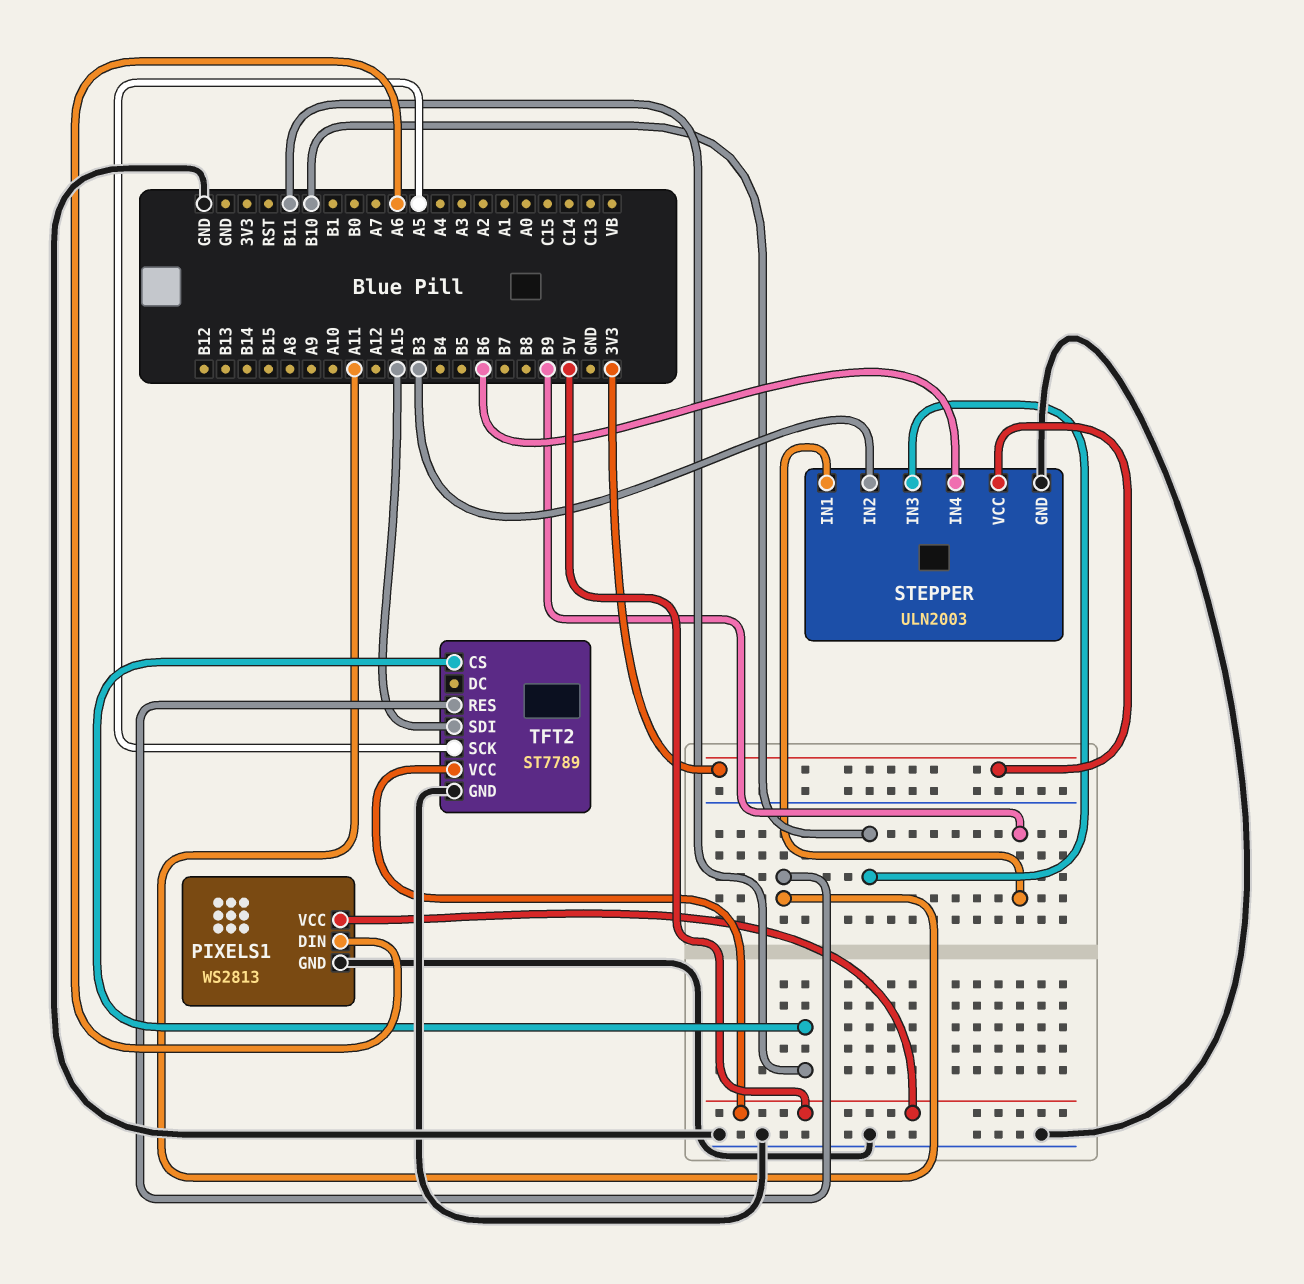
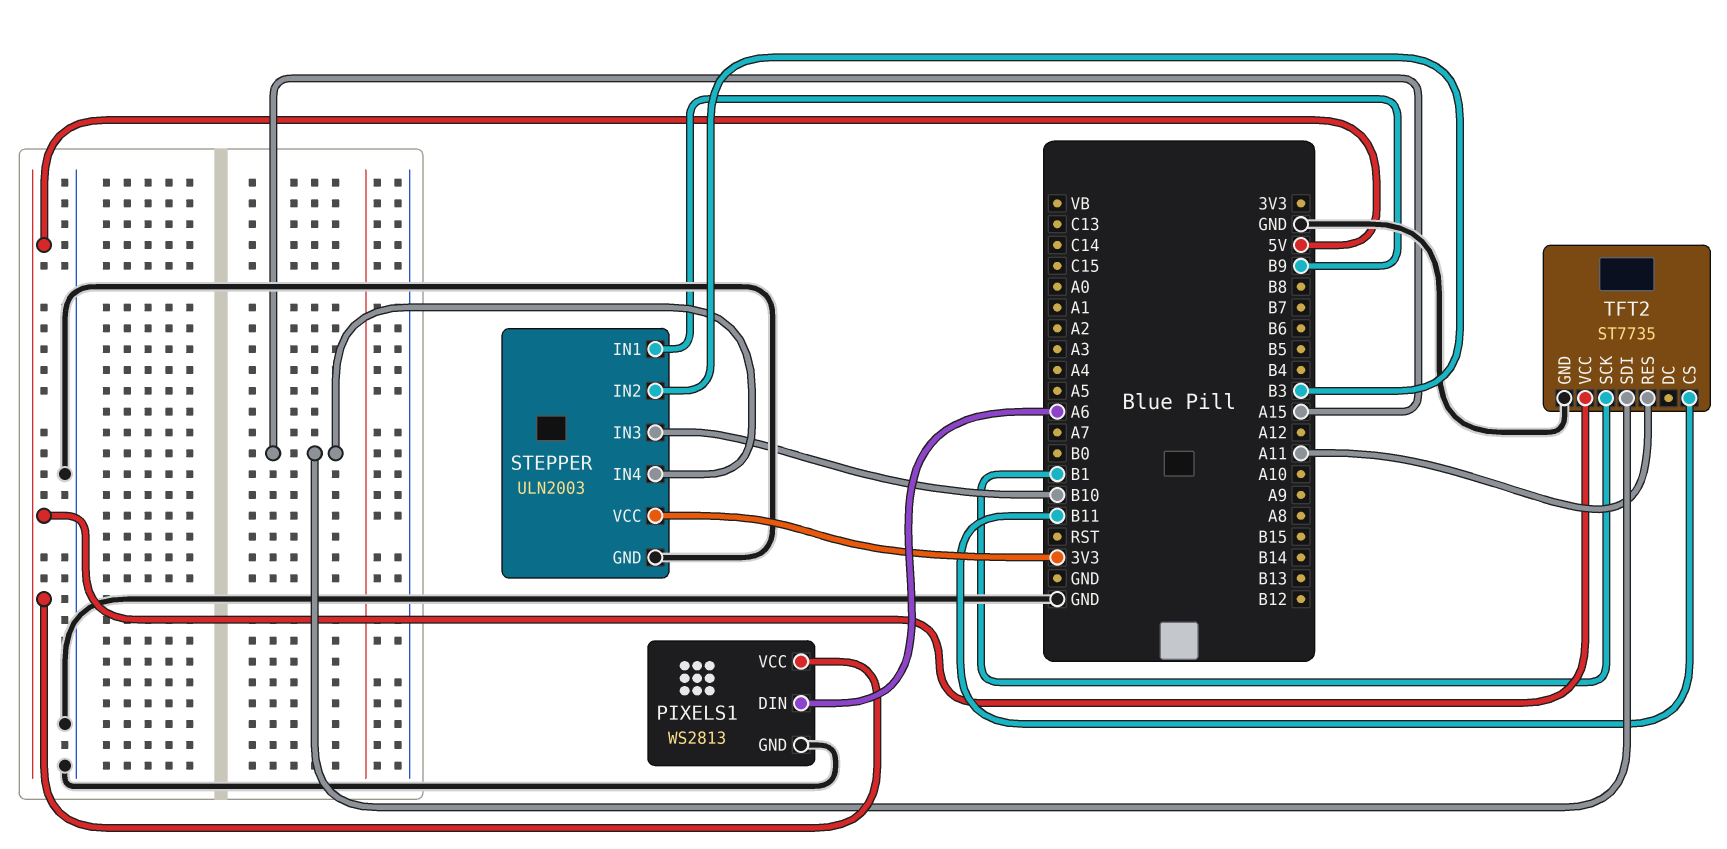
STEPPER pin IN4: B6 -> A15
TFT2: ST7789 -> ST7735
TFT2 pin SCK: A5 -> B1

